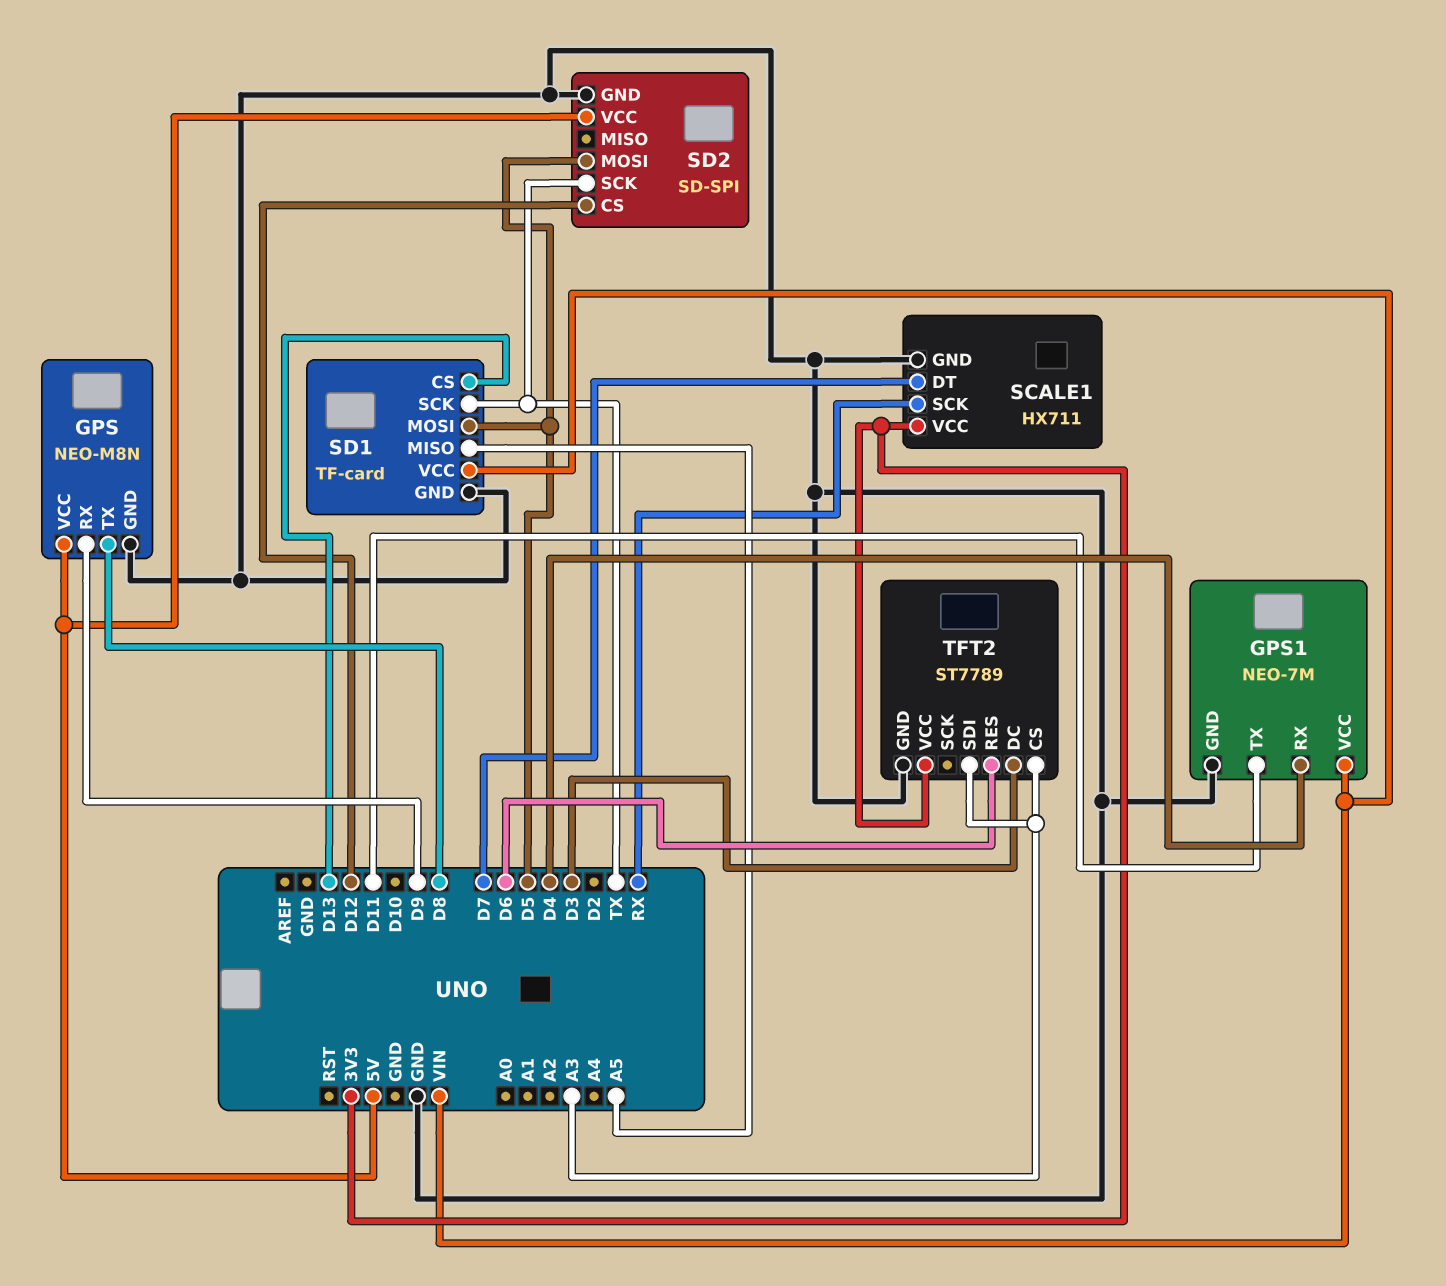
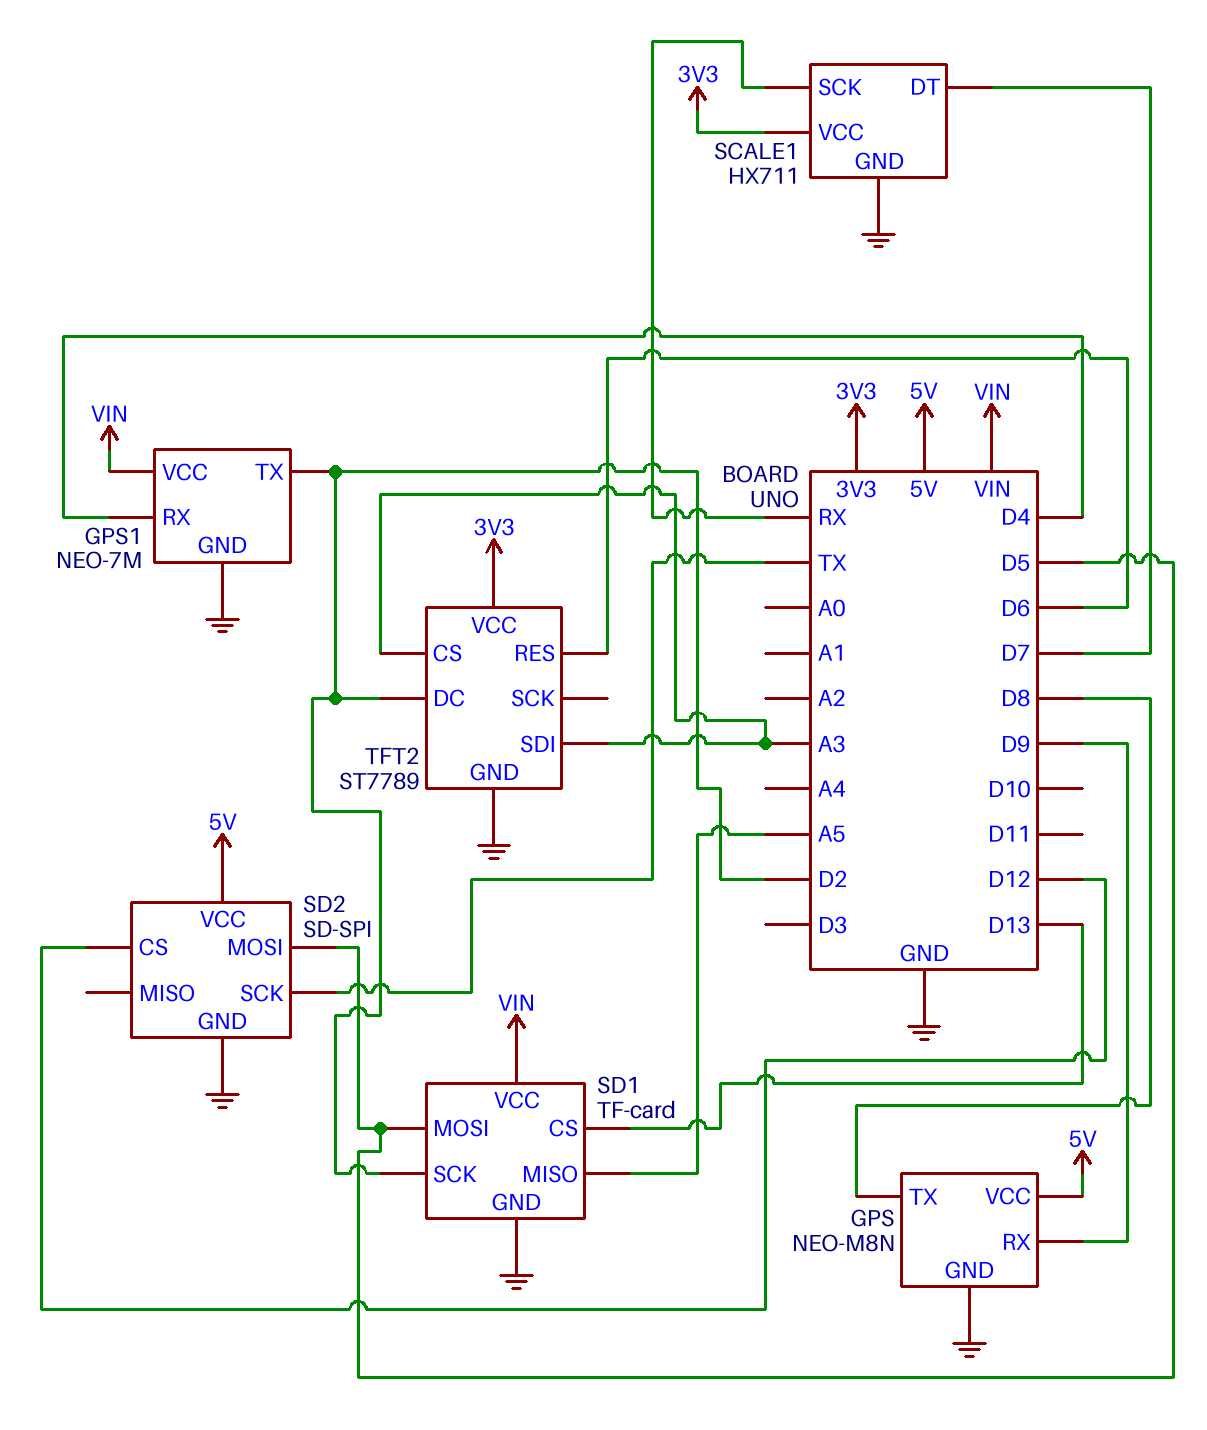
GPS1 pin TX: D11 -> D2
SD1 pin SCK: TX -> D2
TFT2 pin DC: D3 -> D2

